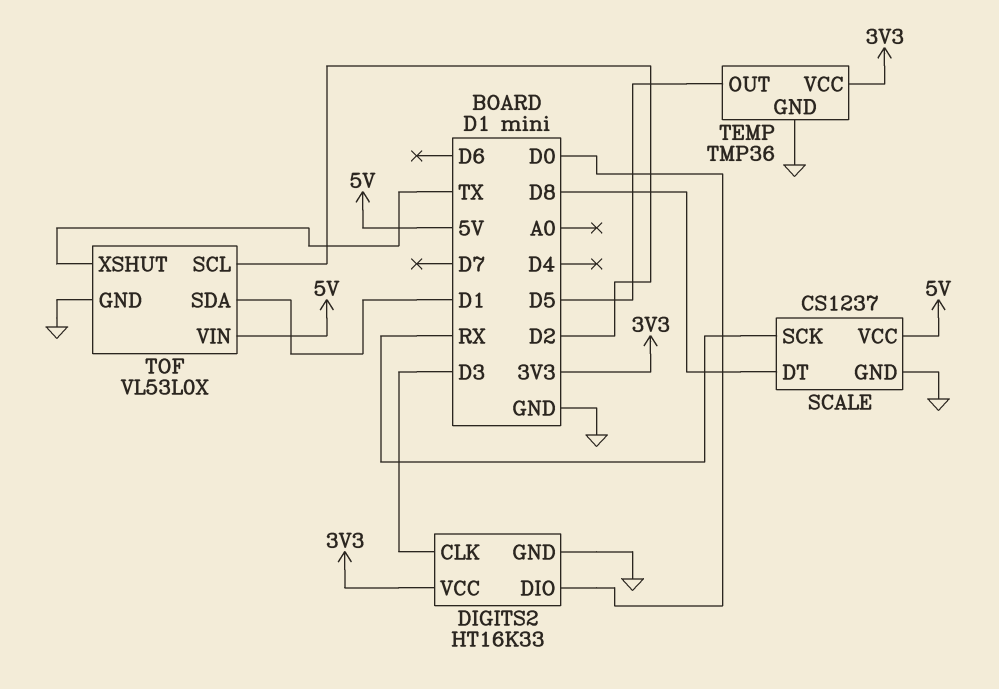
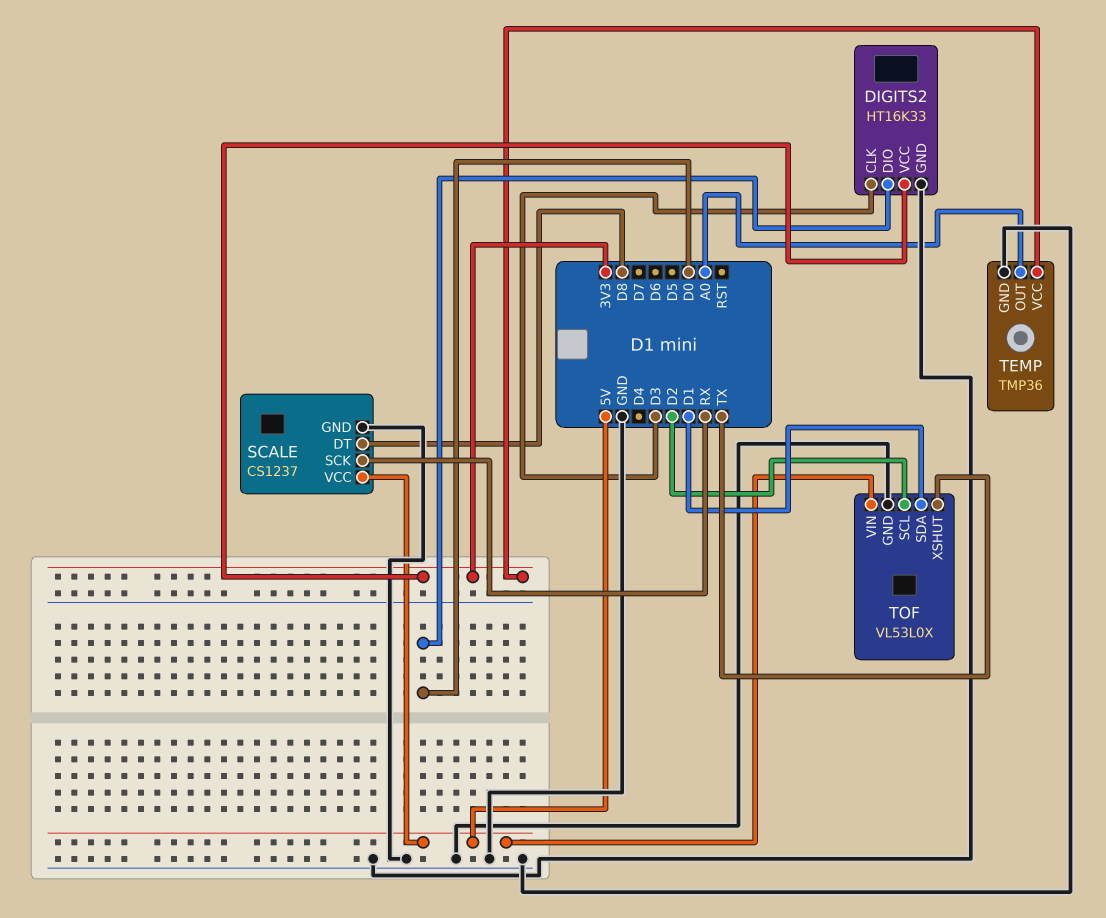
TEMP pin OUT: D5 -> A0

